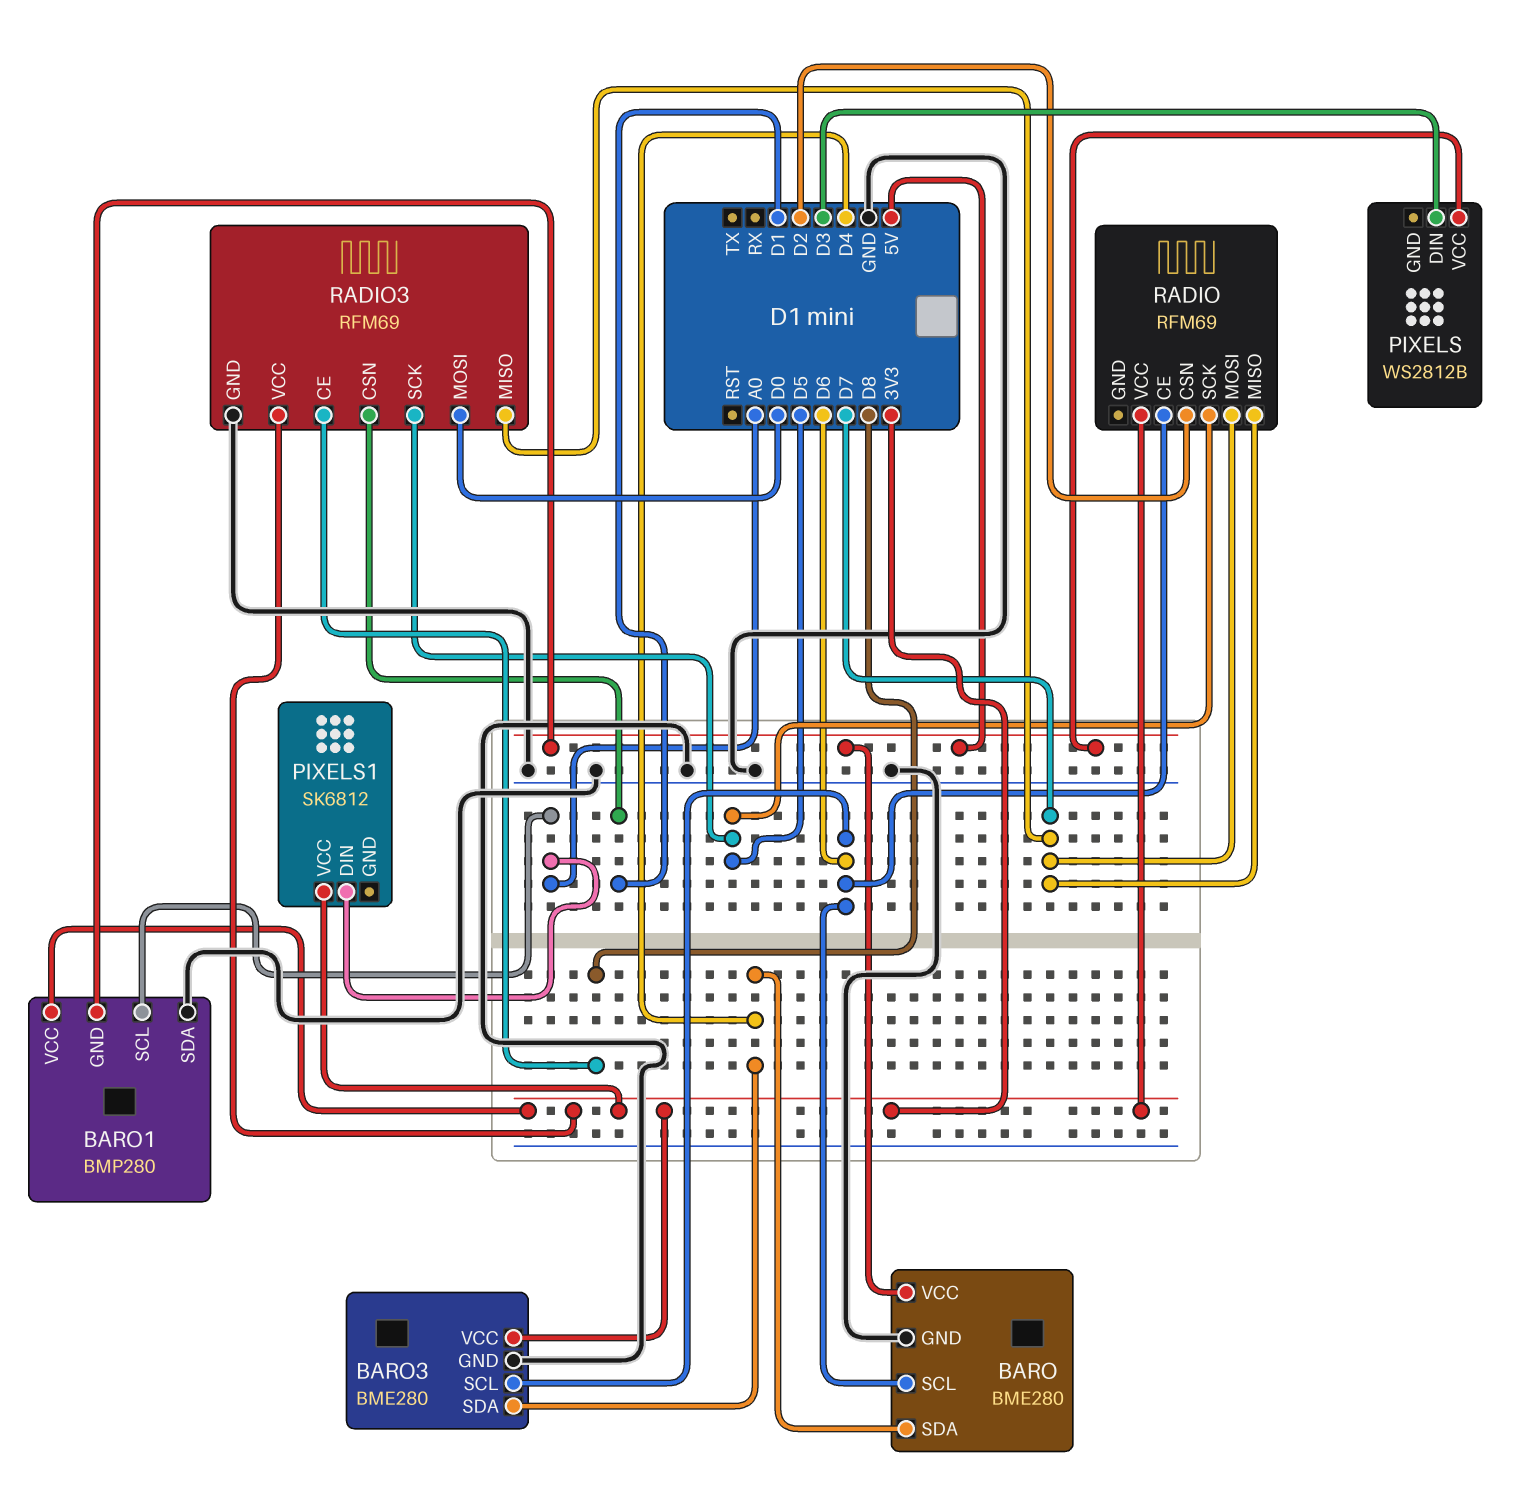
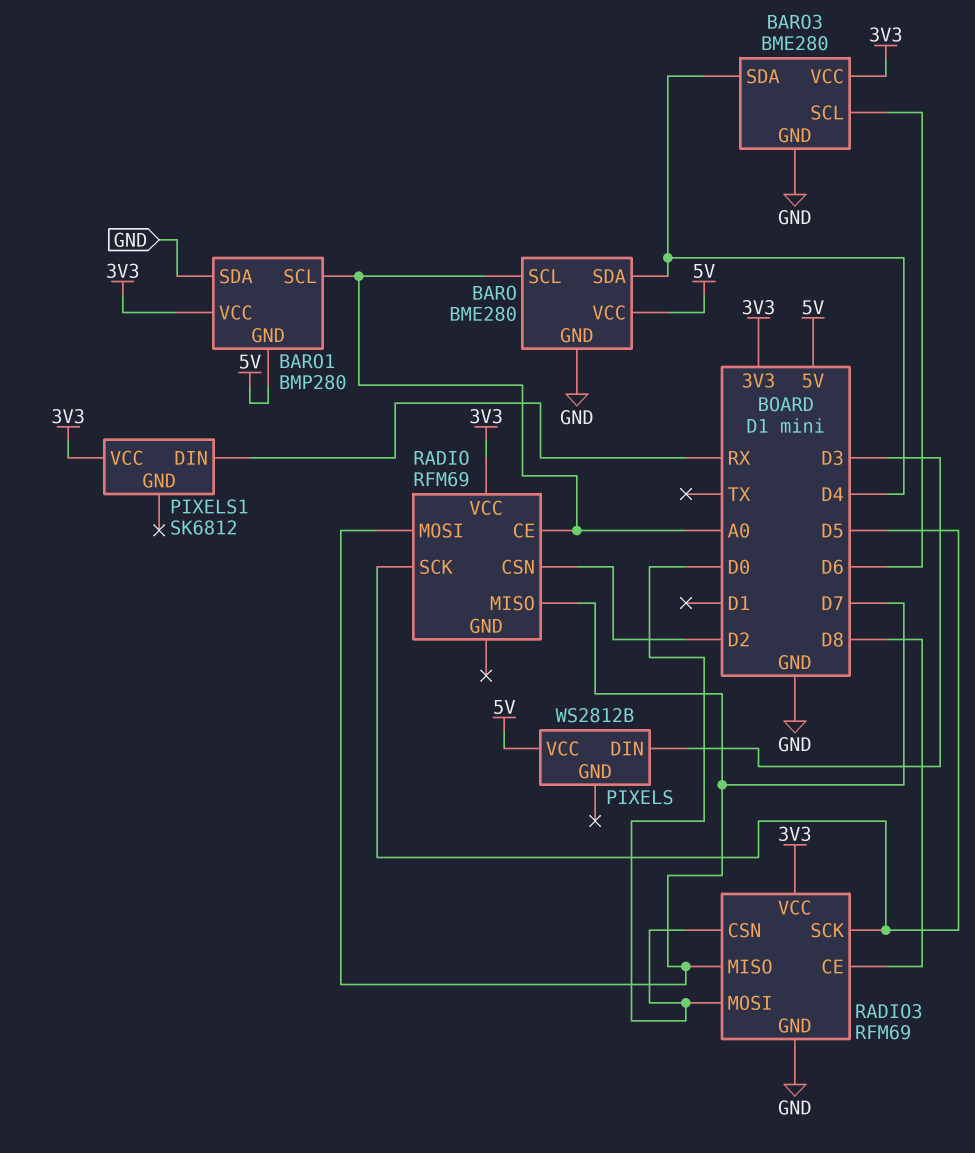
BARO pin SCL: D6 -> A0
PIXELS1 pin DIN: A0 -> RX
RADIO pin CE: D6 -> A0
RADIO3 pin CSN: D1 -> D0

